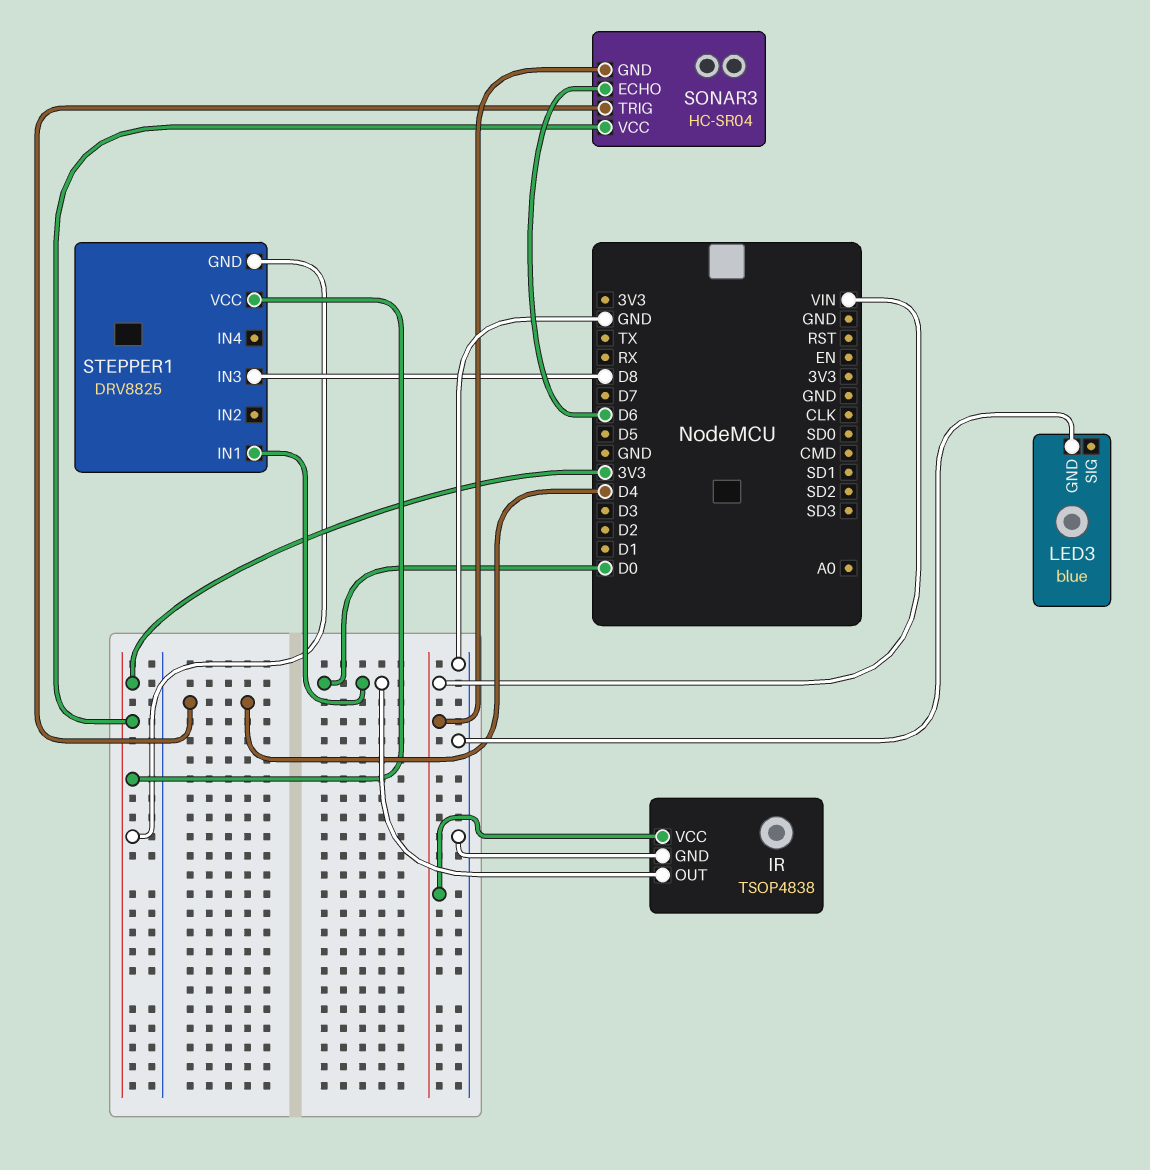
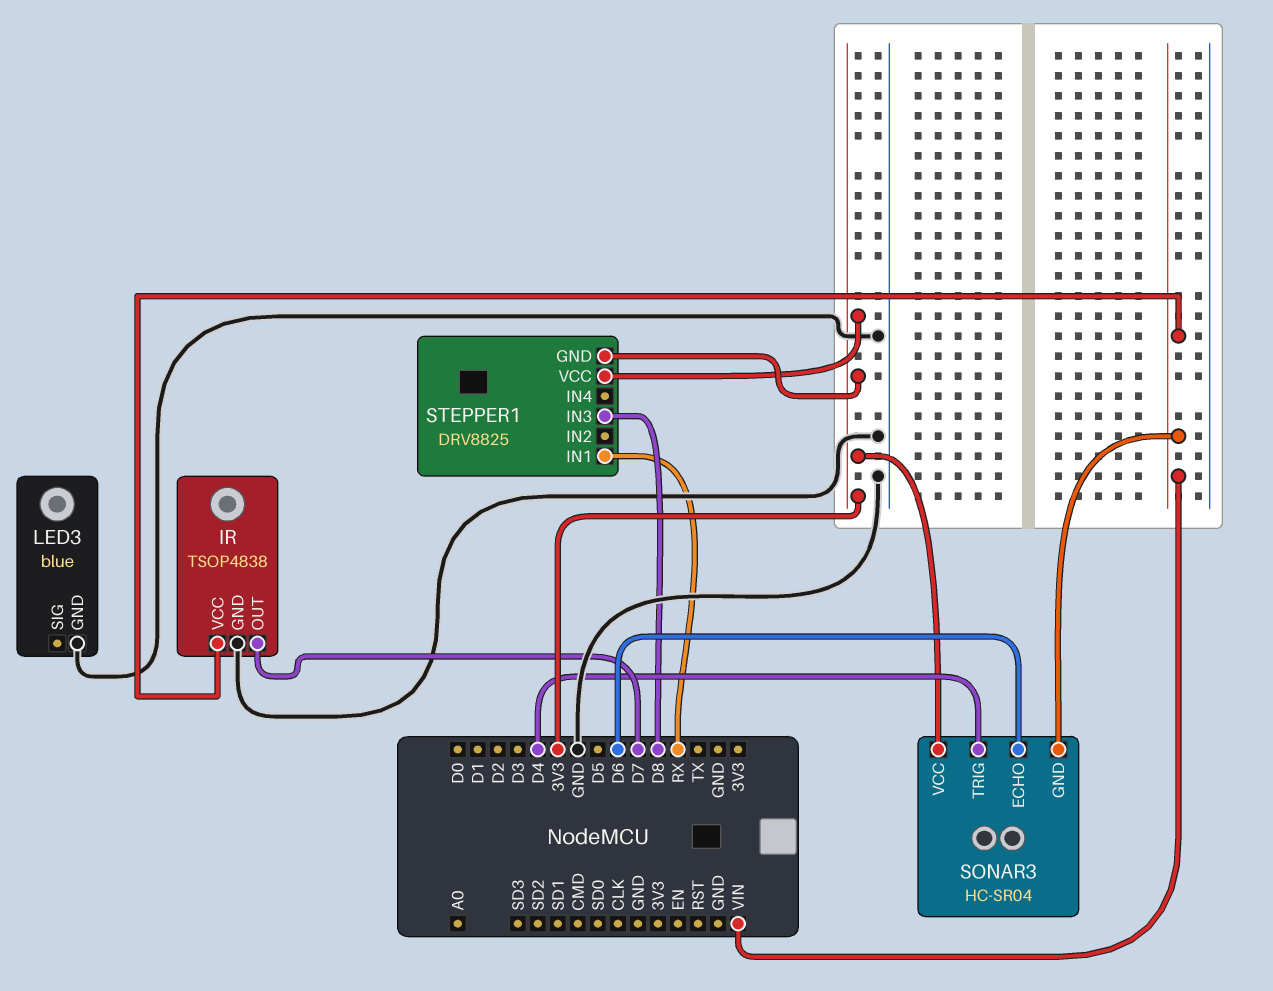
IR pin OUT: D0 -> D7
STEPPER1 pin IN1: D0 -> RX

